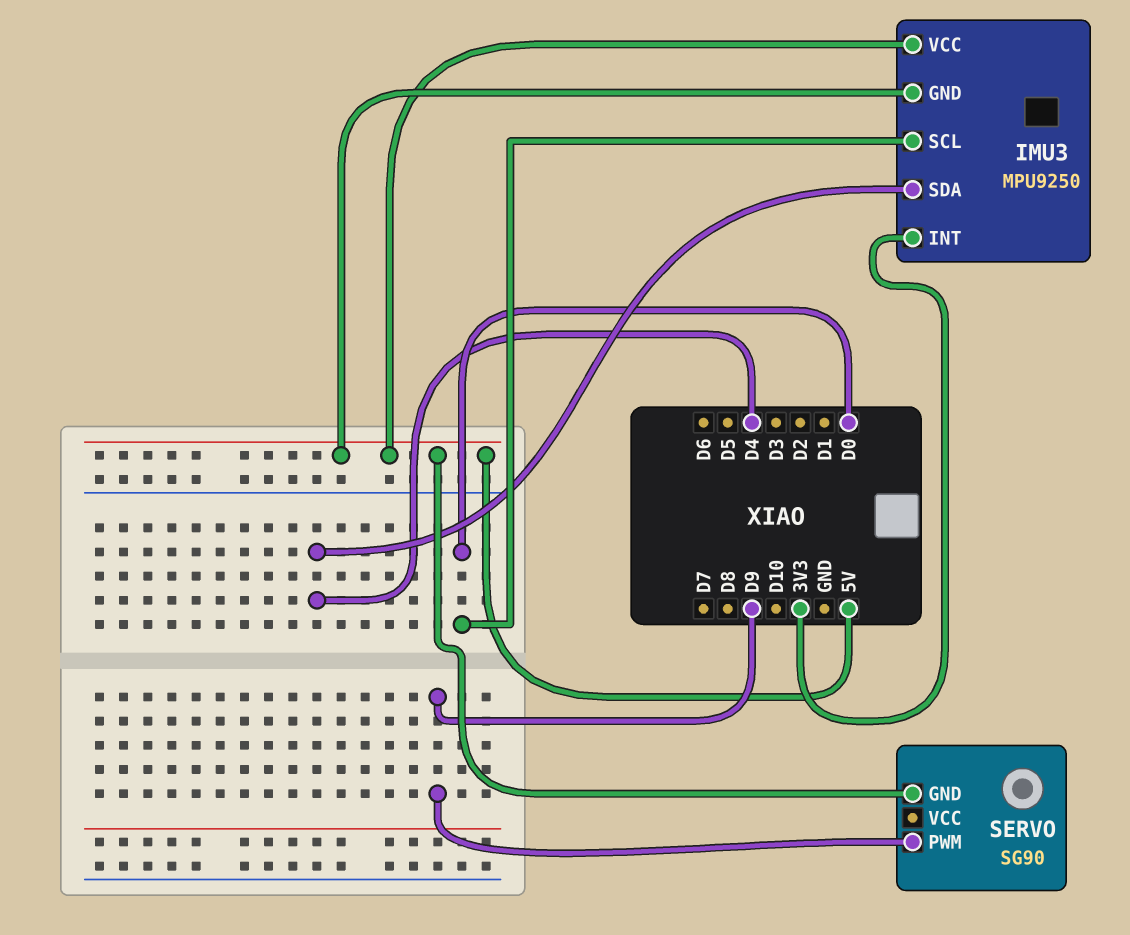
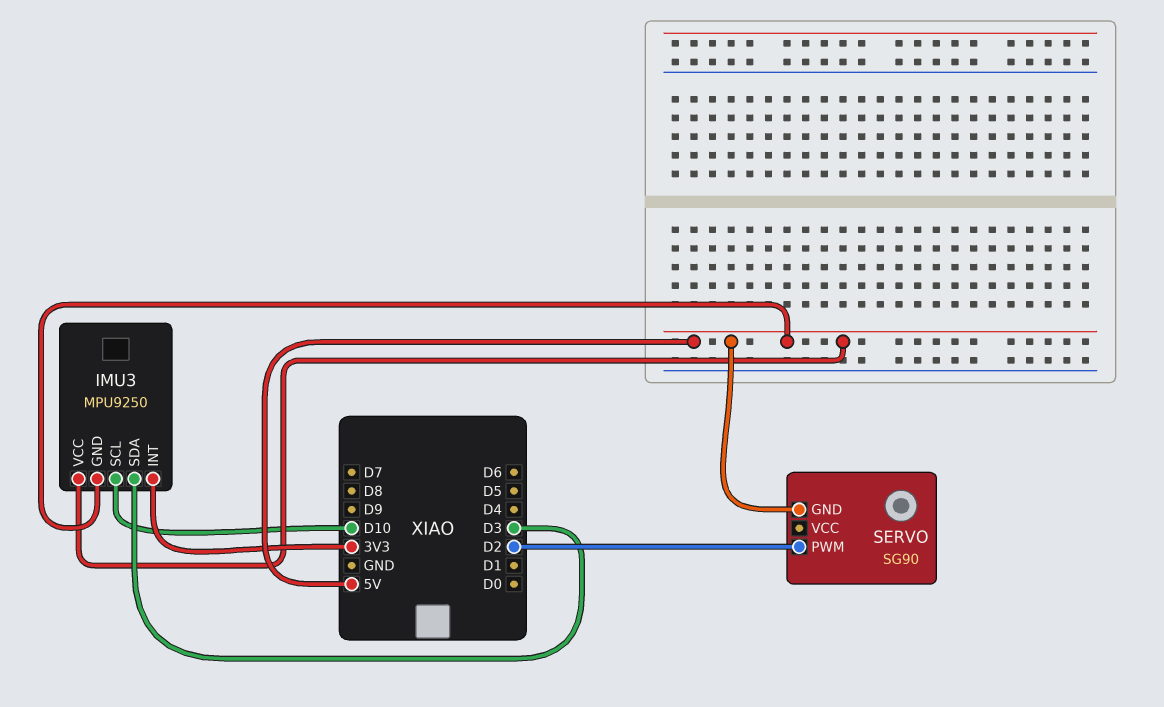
IMU3 pin SCL: D0 -> D10
IMU3 pin SDA: D4 -> D3
SERVO pin PWM: D9 -> D2

